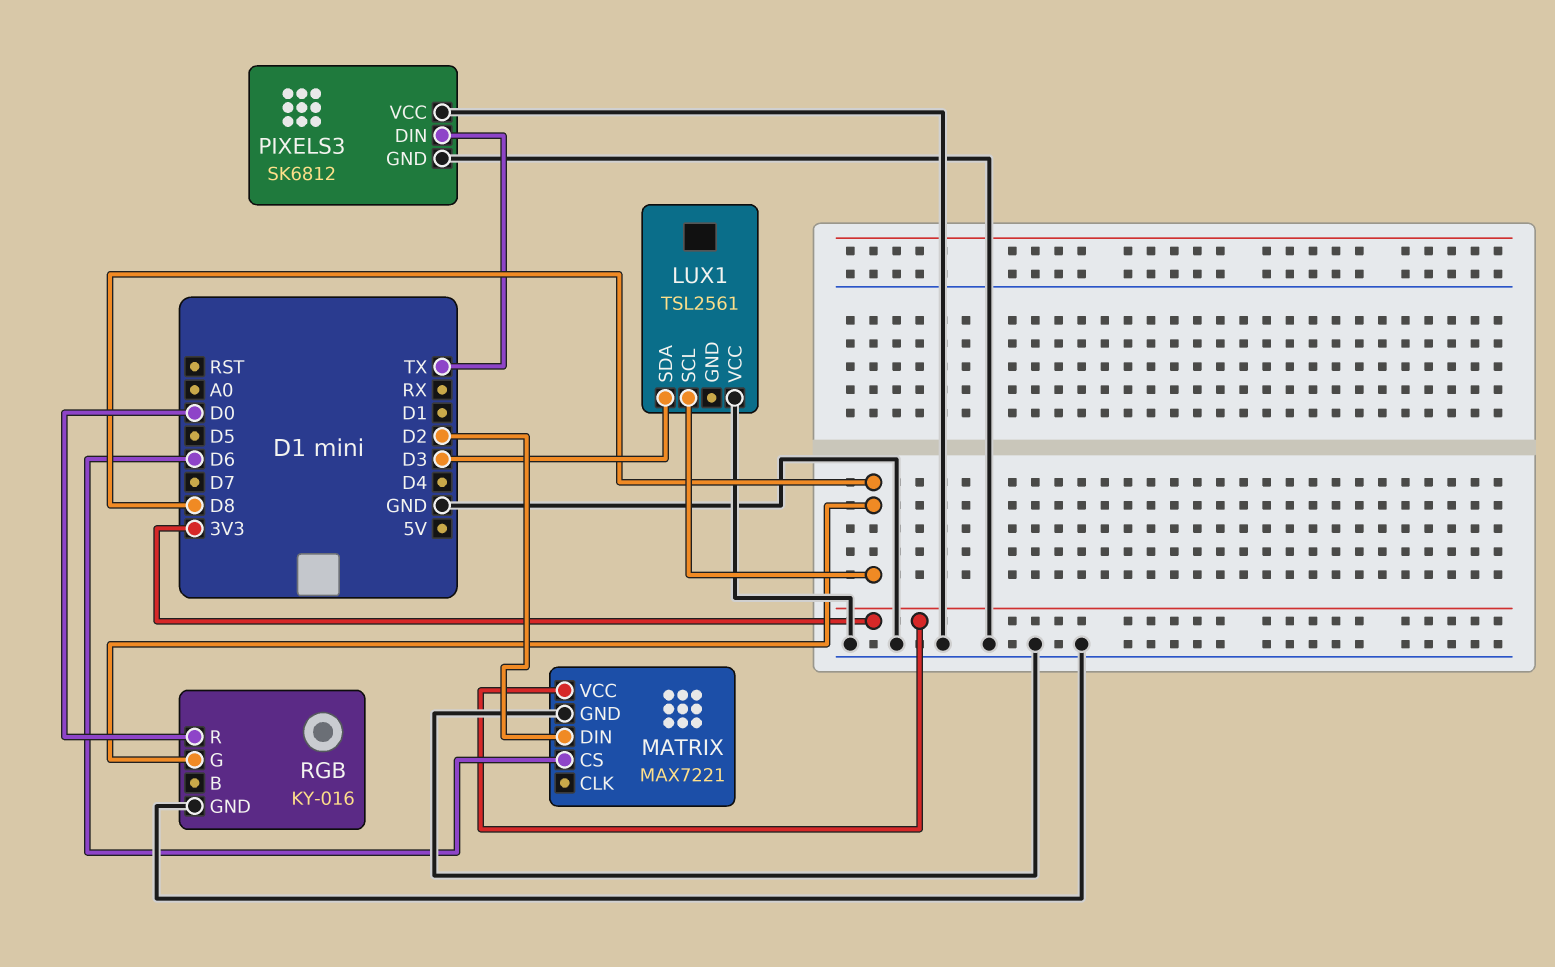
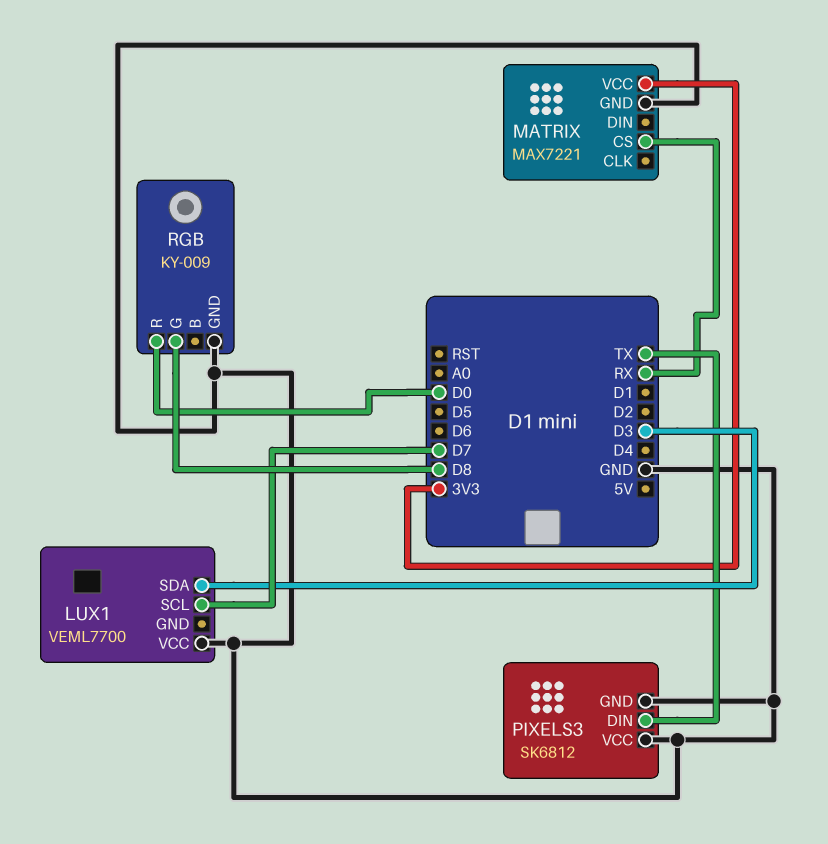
LUX1: TSL2561 -> VEML7700
LUX1 pin SCL: D8 -> D7
MATRIX pin CS: D6 -> RX
MATRIX pin DIN: D2 -> none
RGB: KY-016 -> KY-009

